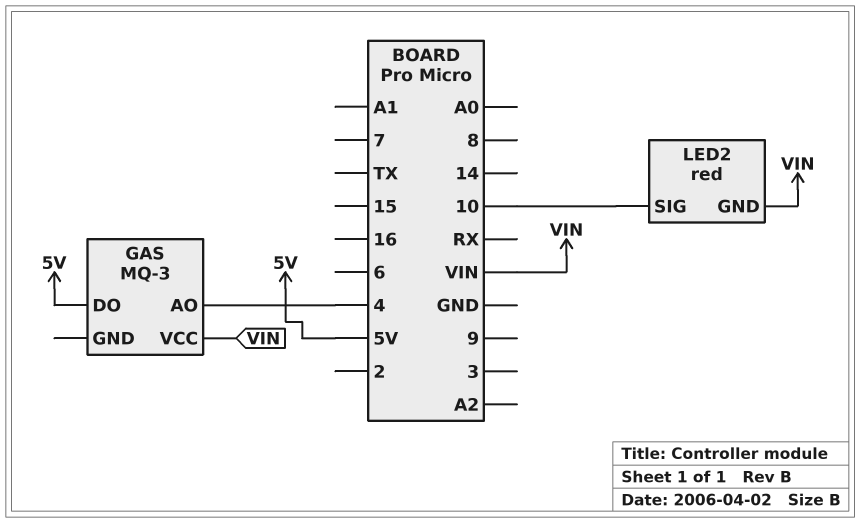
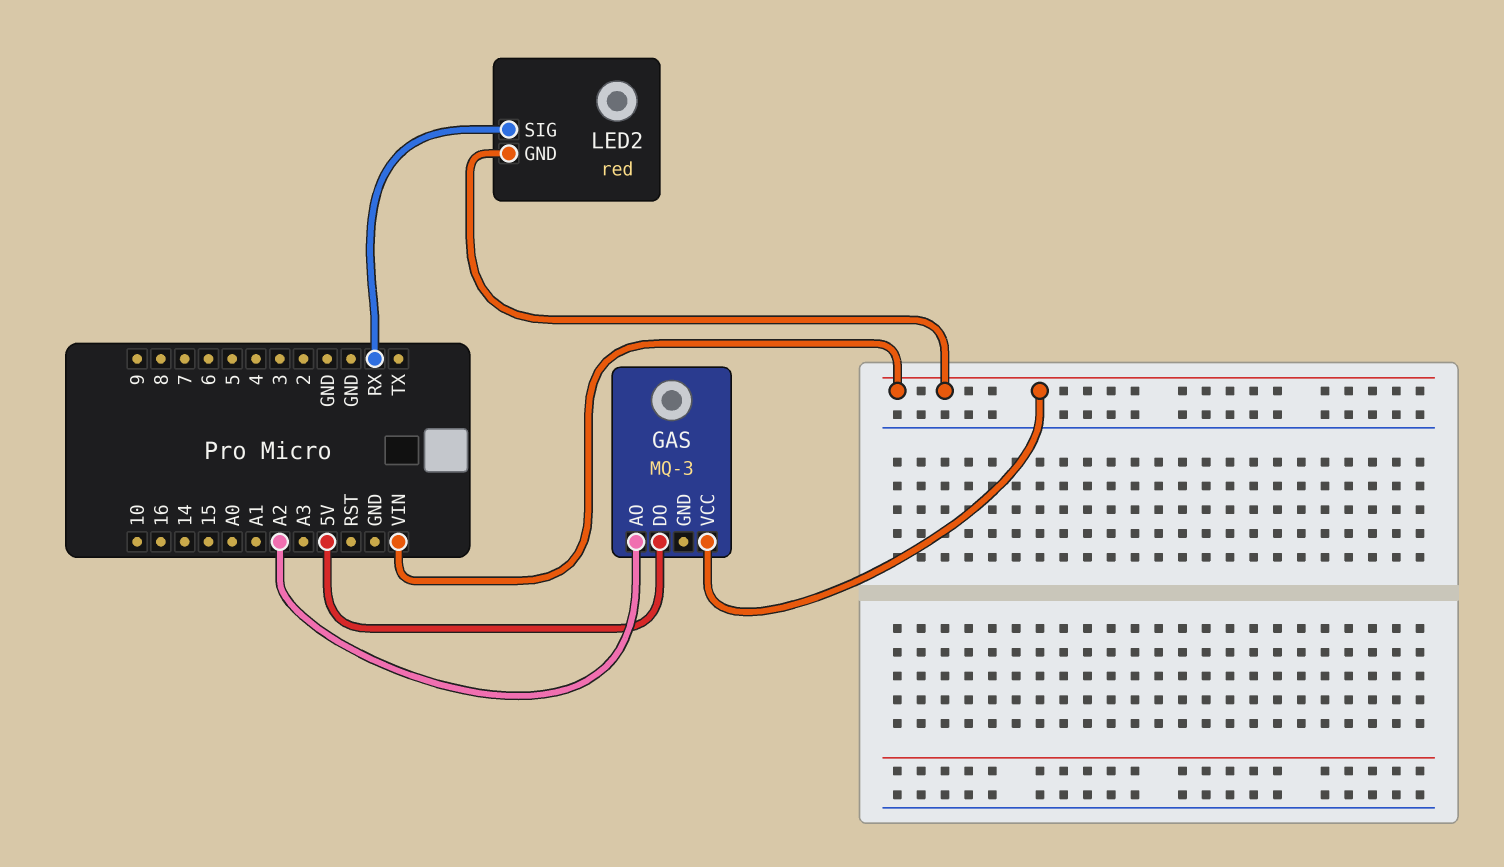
GAS pin AO: 4 -> A2
LED2 pin SIG: 10 -> RX

